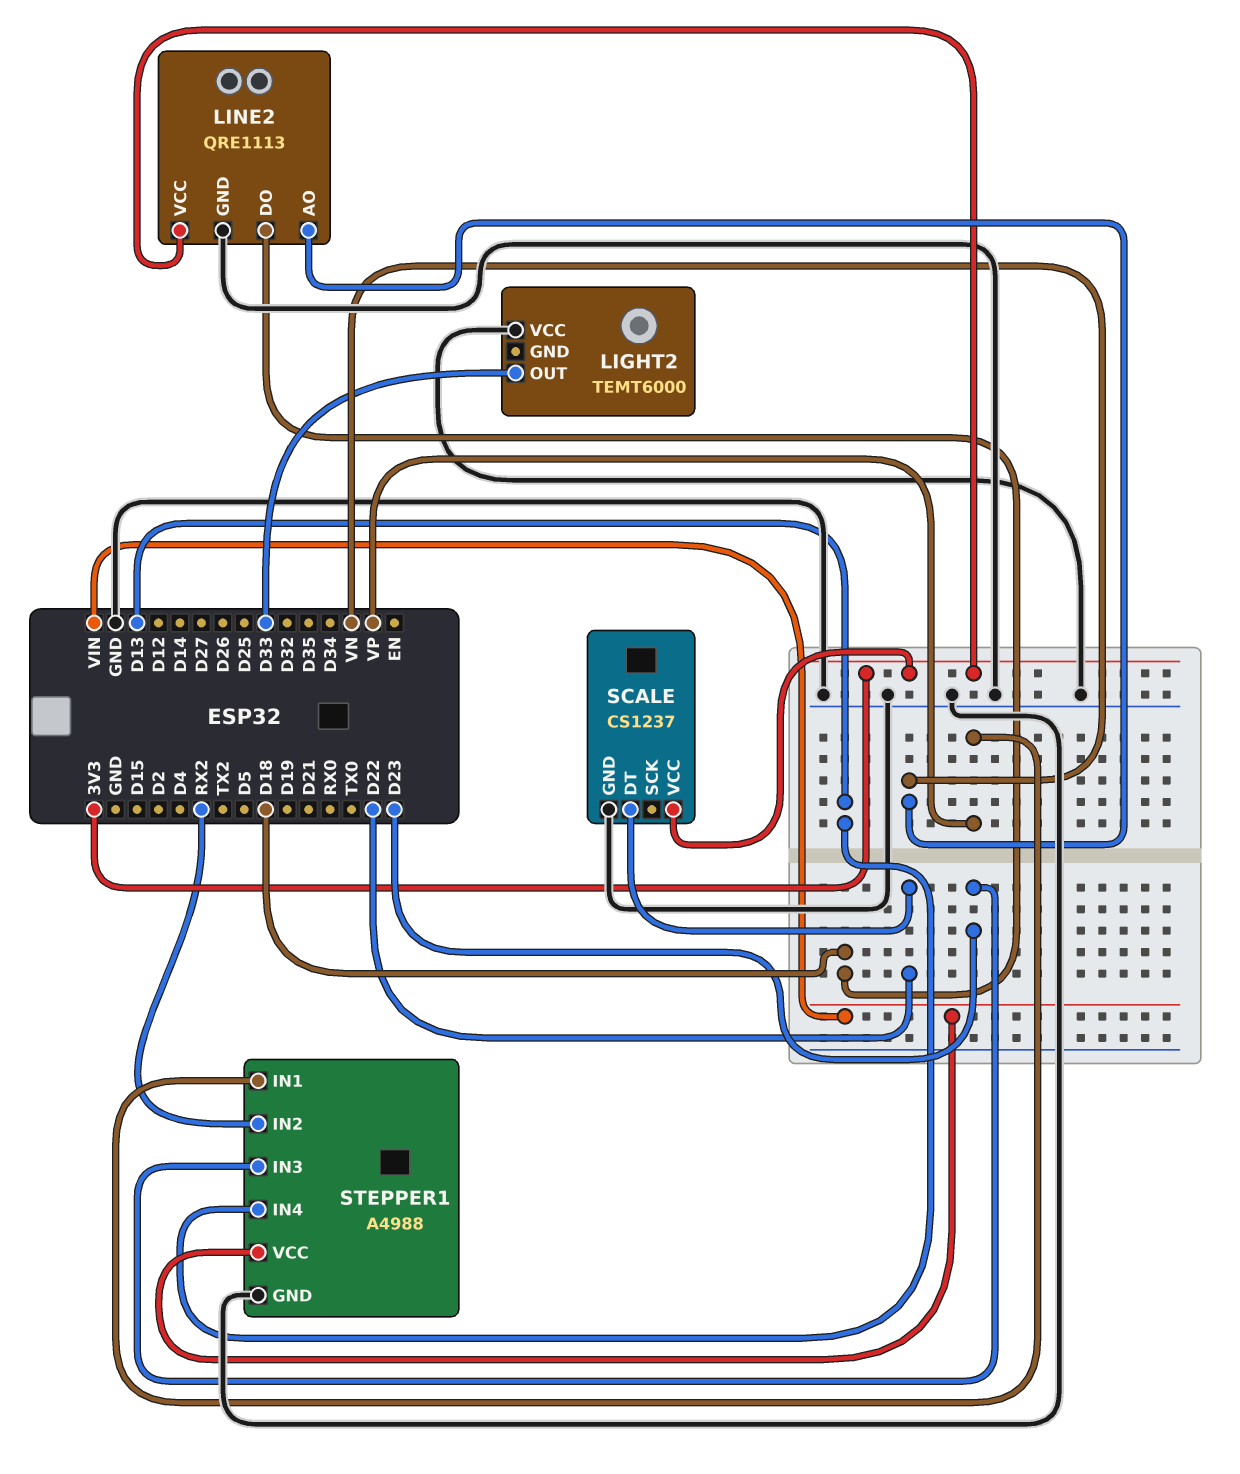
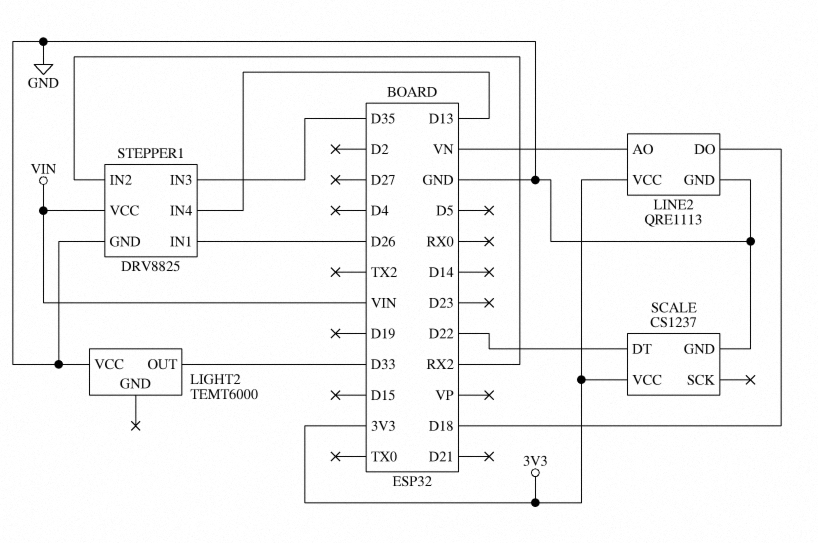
STEPPER1: A4988 -> DRV8825
STEPPER1 pin IN1: VP -> D26
STEPPER1 pin IN3: D23 -> D35

